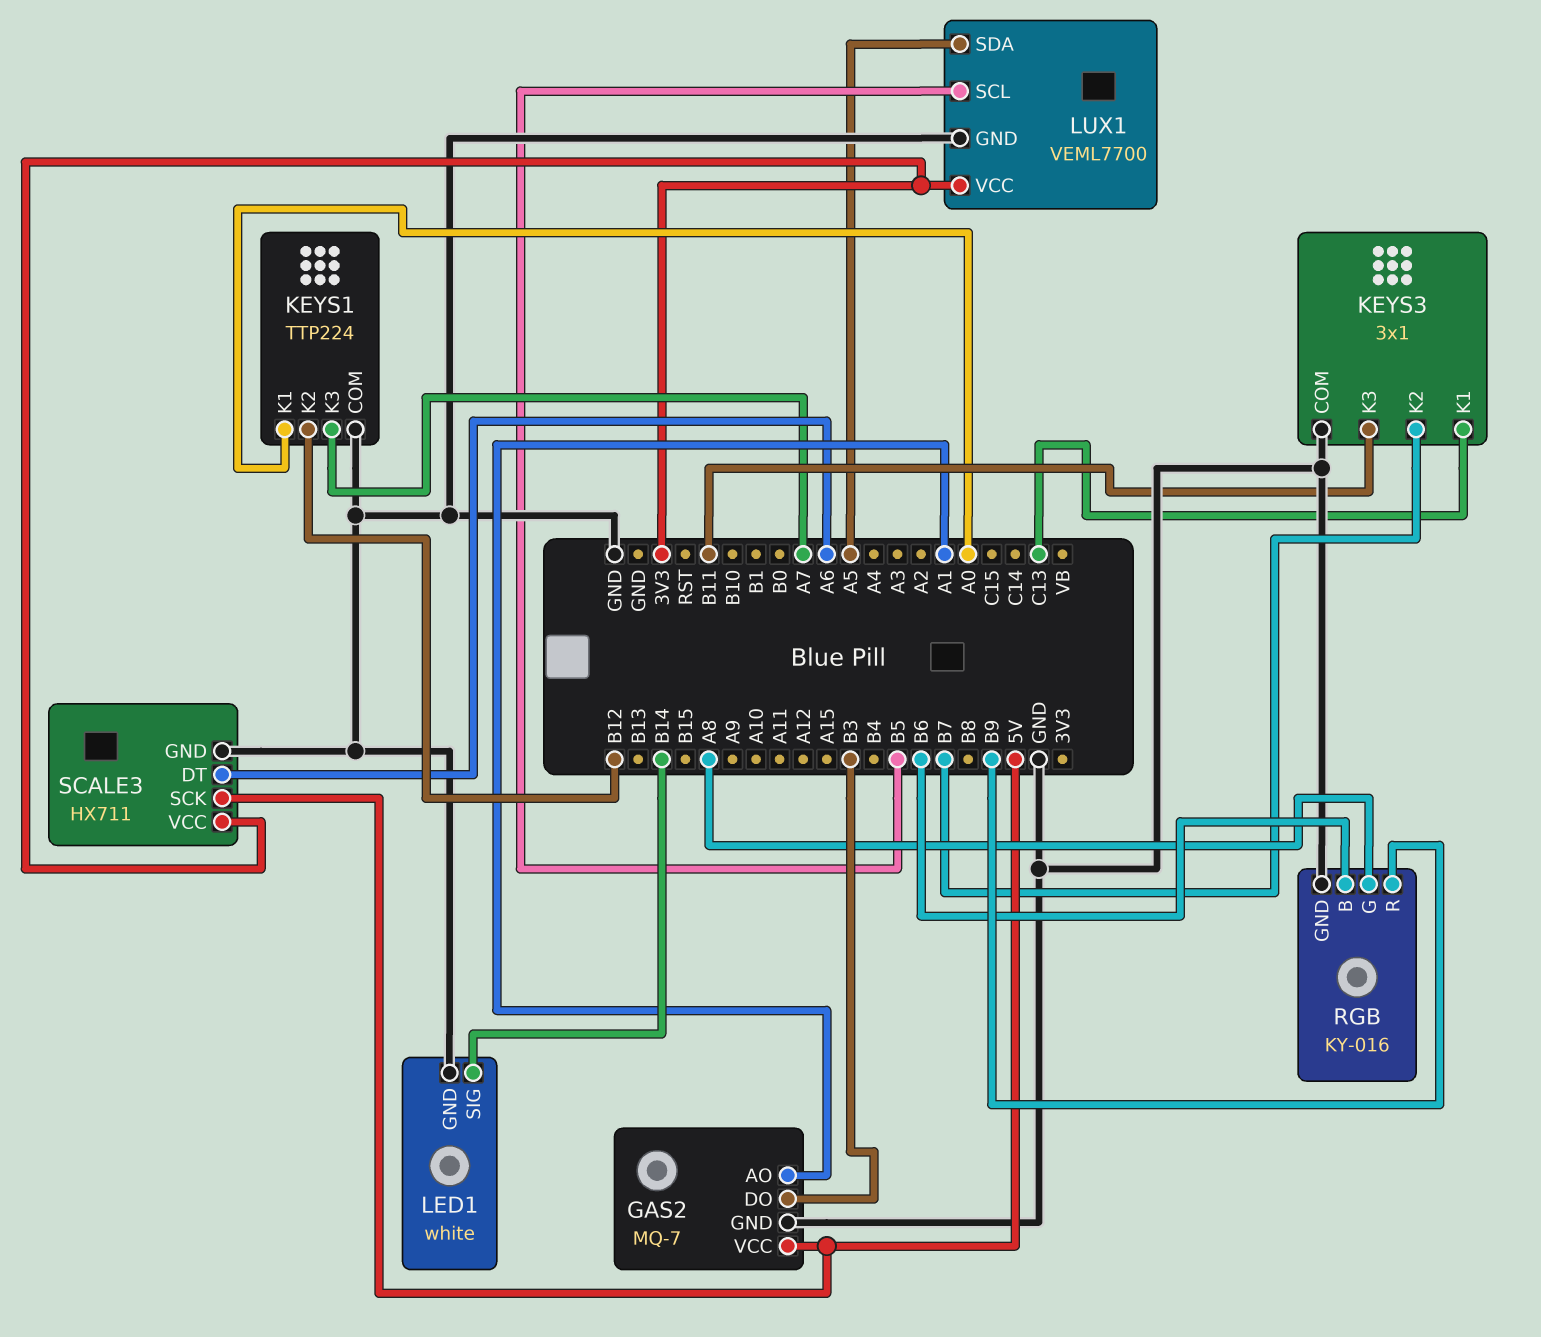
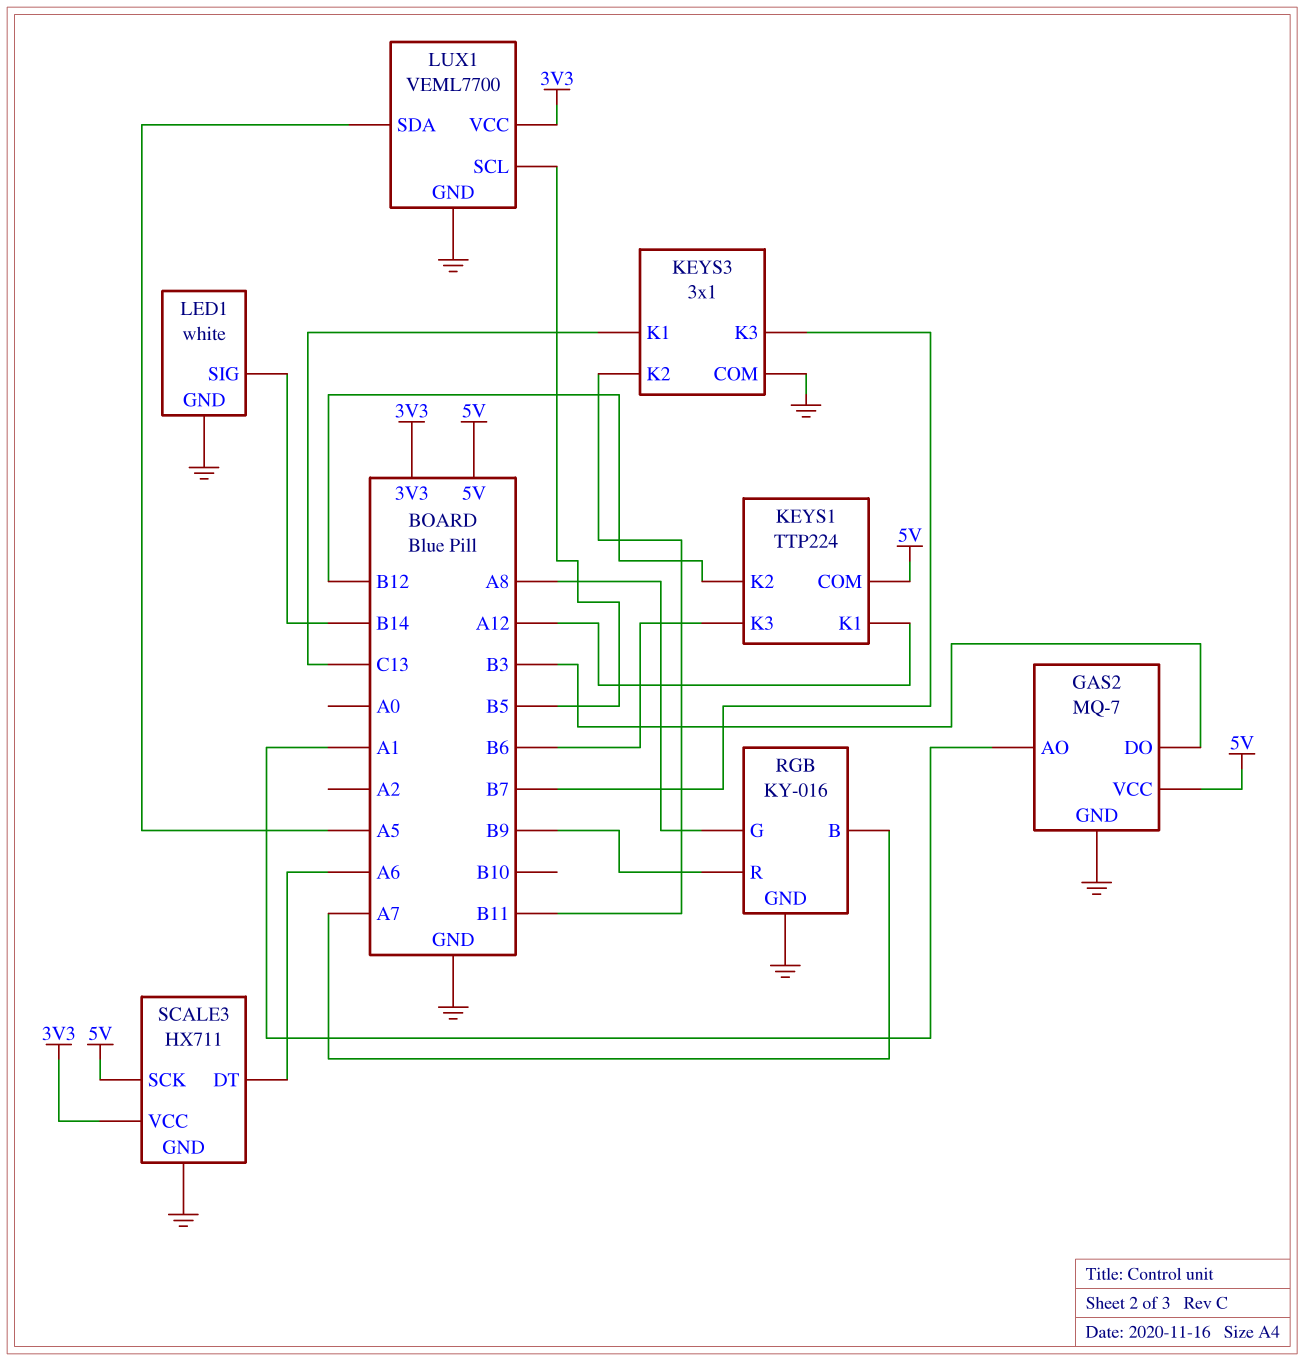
KEYS1 pin COM: GND -> 5V
KEYS1 pin K1: A0 -> A12
KEYS1 pin K3: A7 -> B6
KEYS3 pin K2: B7 -> B11
KEYS3 pin K3: B11 -> B7
RGB pin B: B6 -> A7

